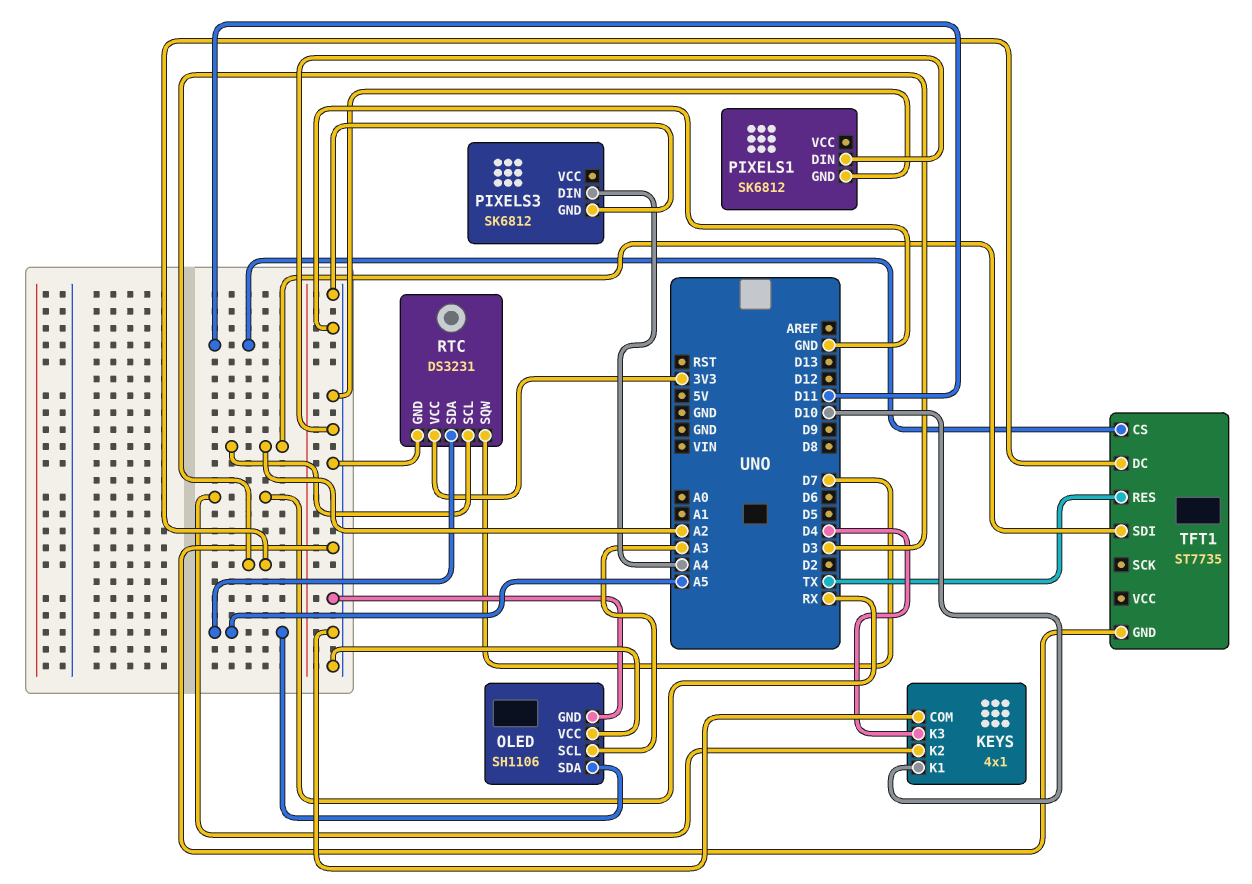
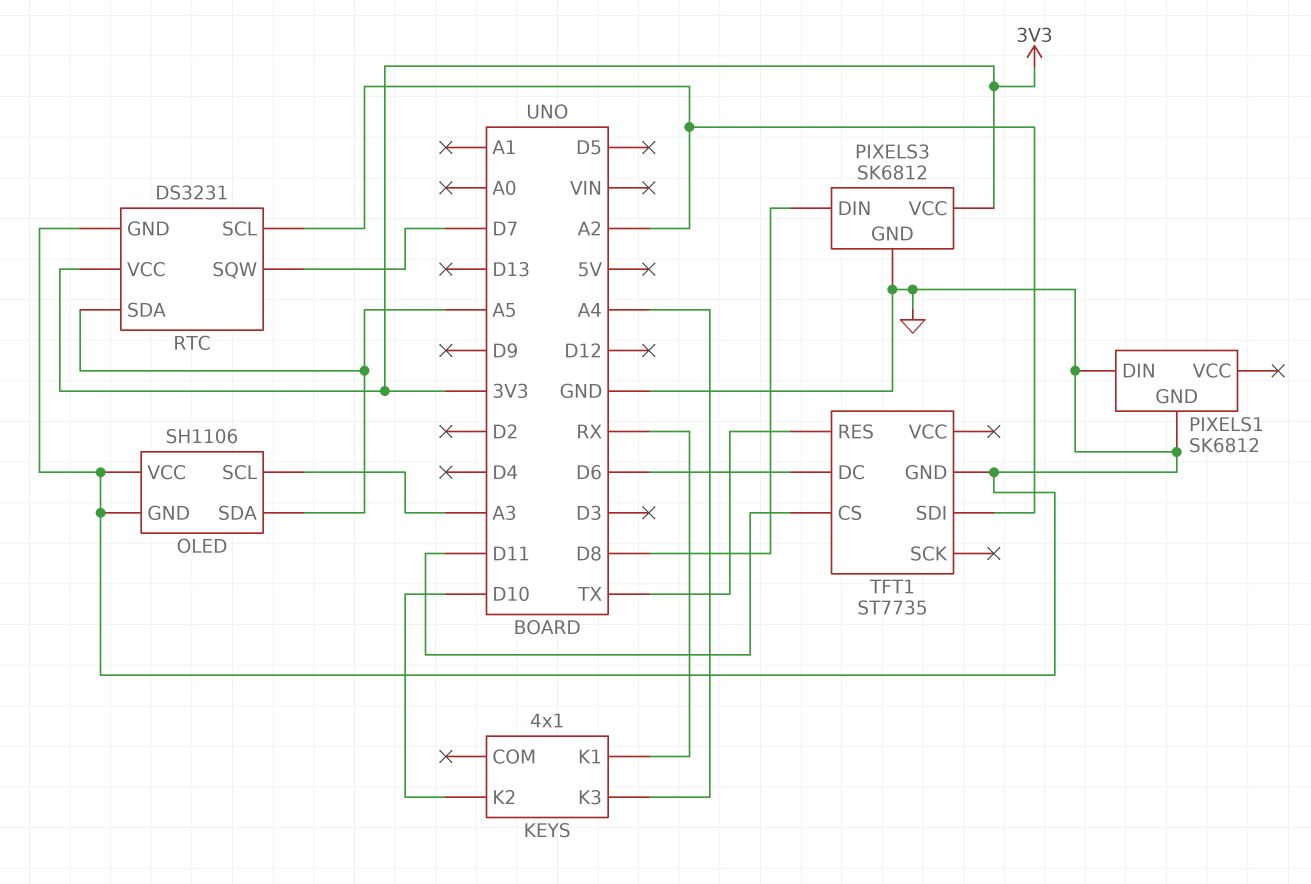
KEYS pin COM: GND -> none
KEYS pin K1: D10 -> RX
KEYS pin K2: RX -> D10
KEYS pin K3: D4 -> A4
PIXELS3 pin DIN: A4 -> D8
PIXELS3 pin VCC: none -> 3V3
TFT1 pin DC: D3 -> D6

